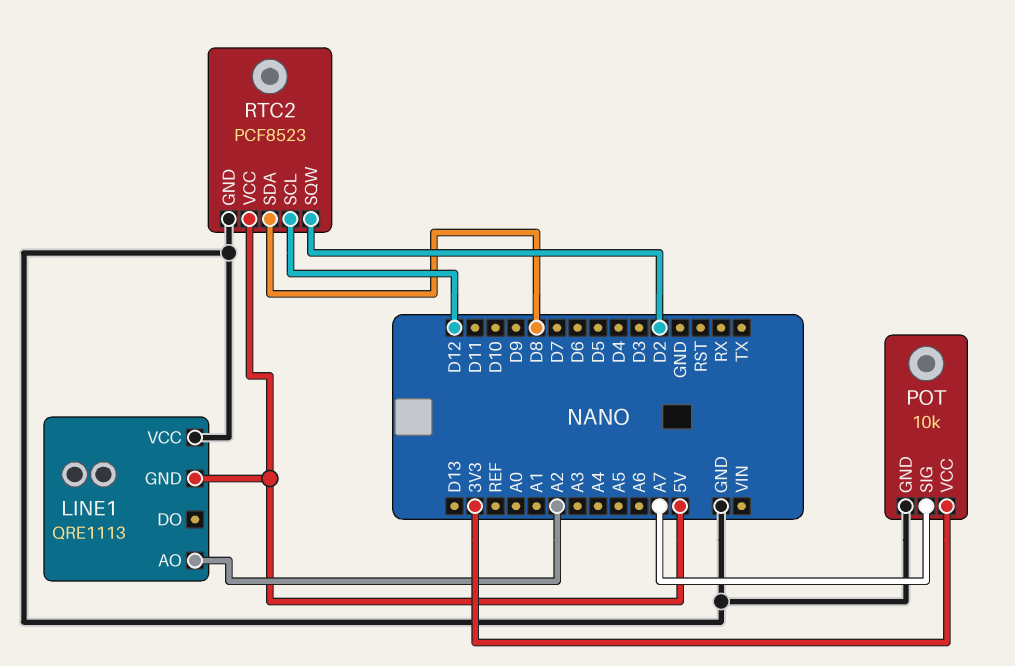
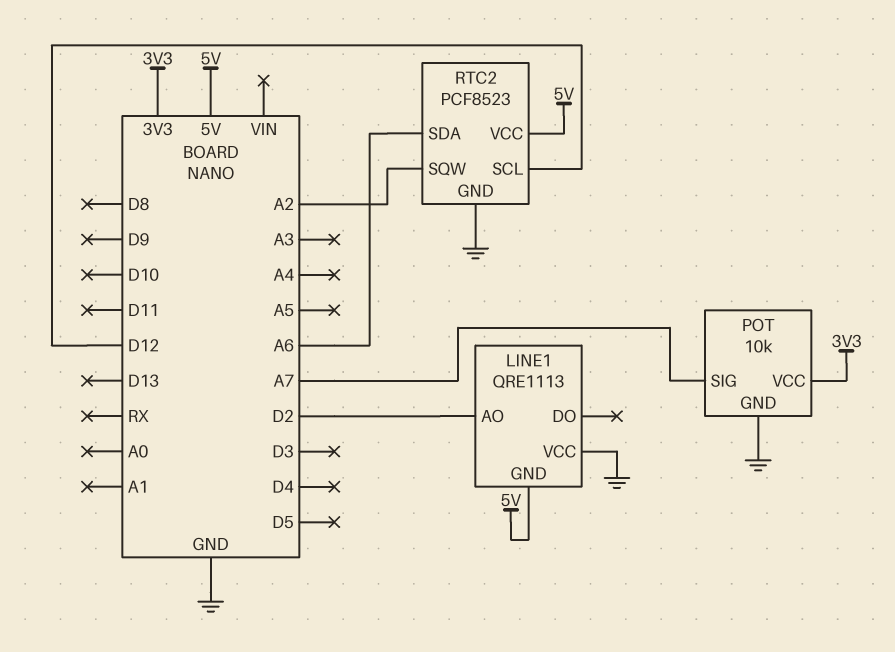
LINE1 pin AO: A2 -> D2
RTC2 pin SDA: D8 -> A6
RTC2 pin SQW: D2 -> A2

